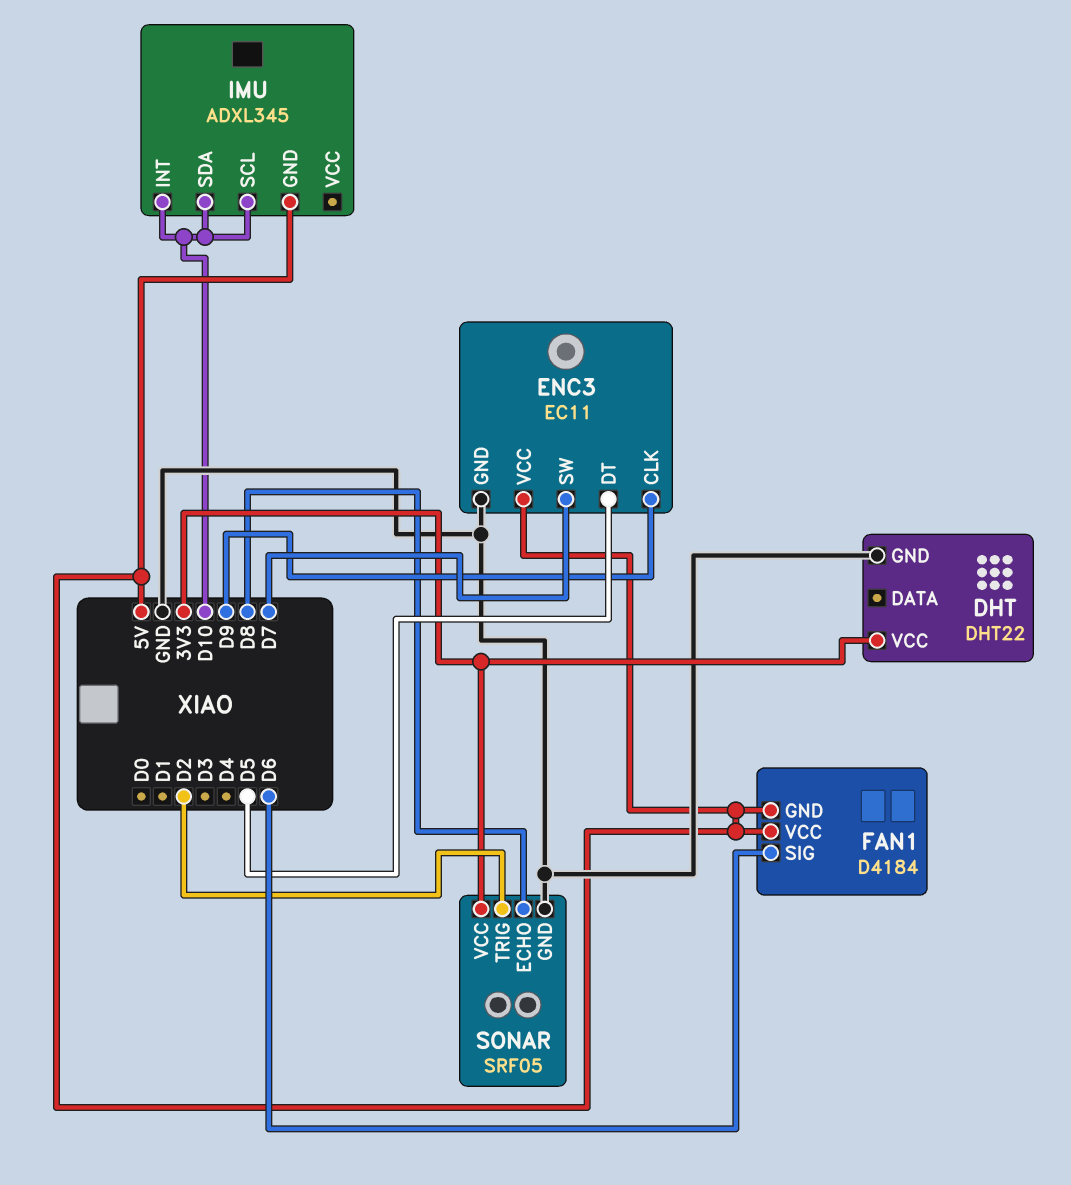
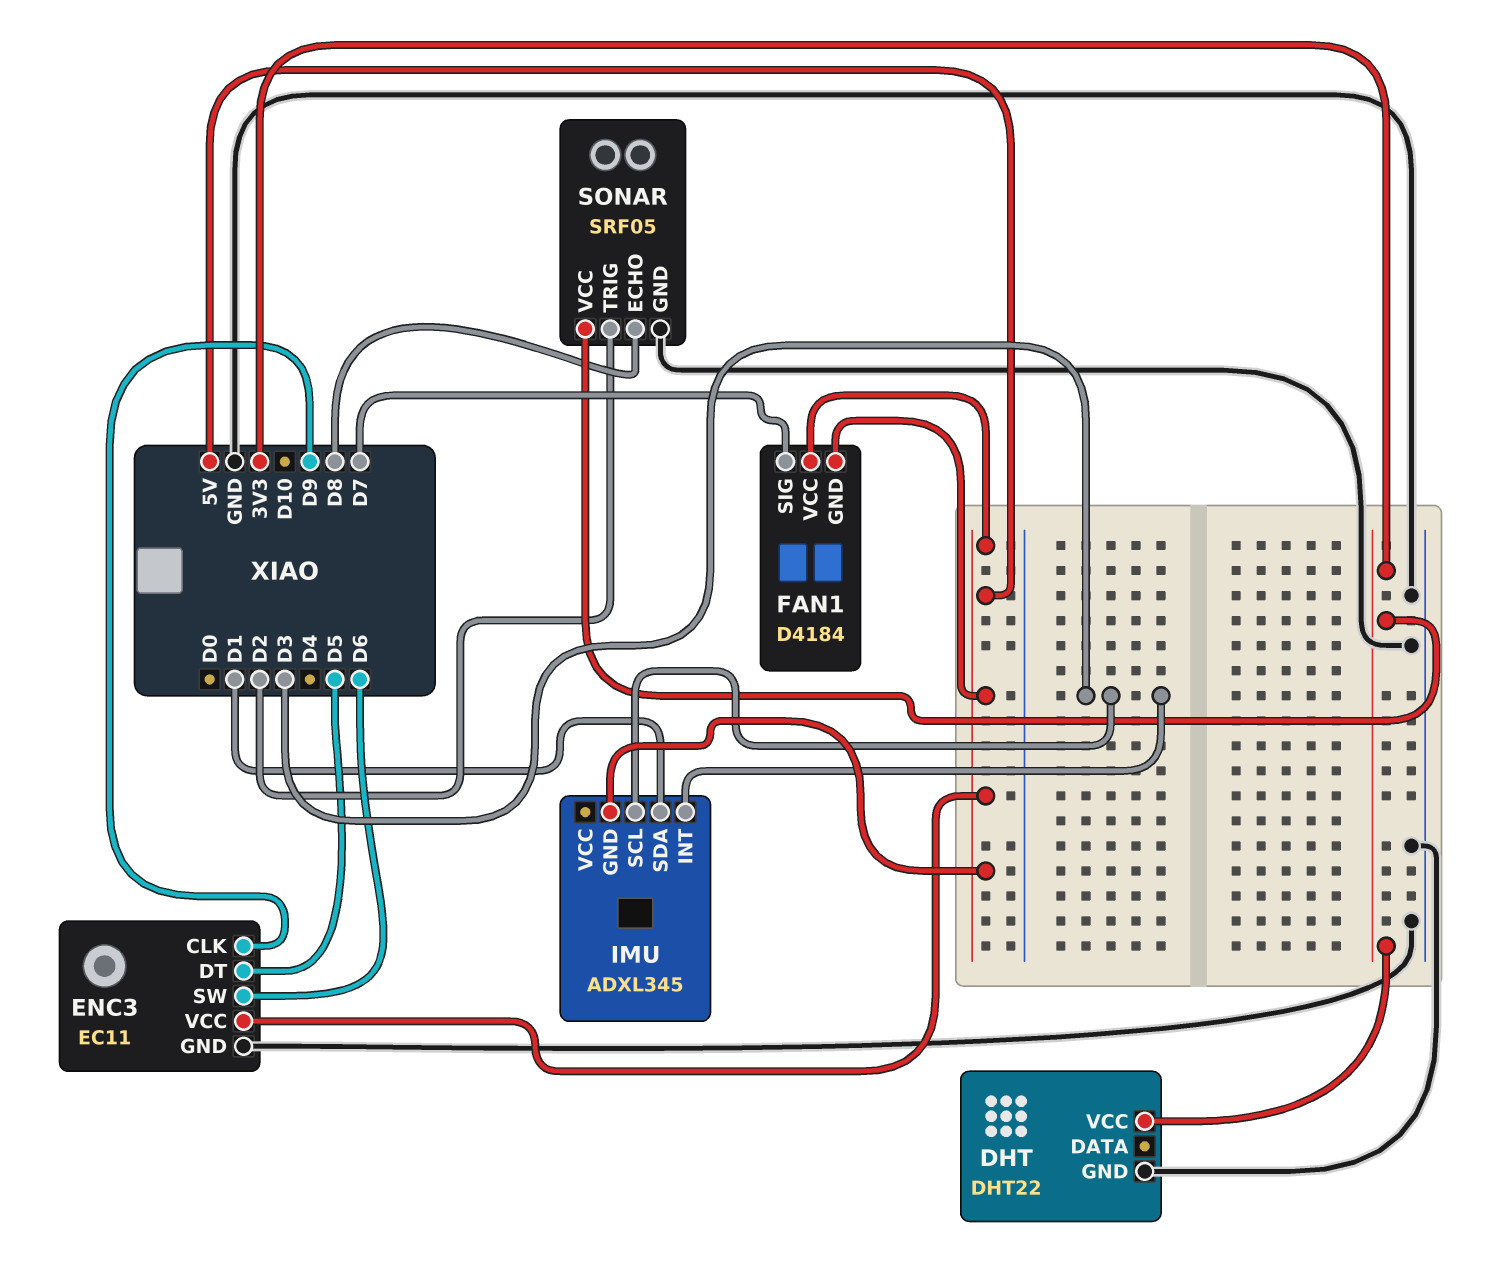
ENC3 pin SW: D7 -> D6
FAN1 pin SIG: D6 -> D7
IMU pin INT: D10 -> D3
IMU pin SCL: D10 -> D3
IMU pin SDA: D10 -> D1

